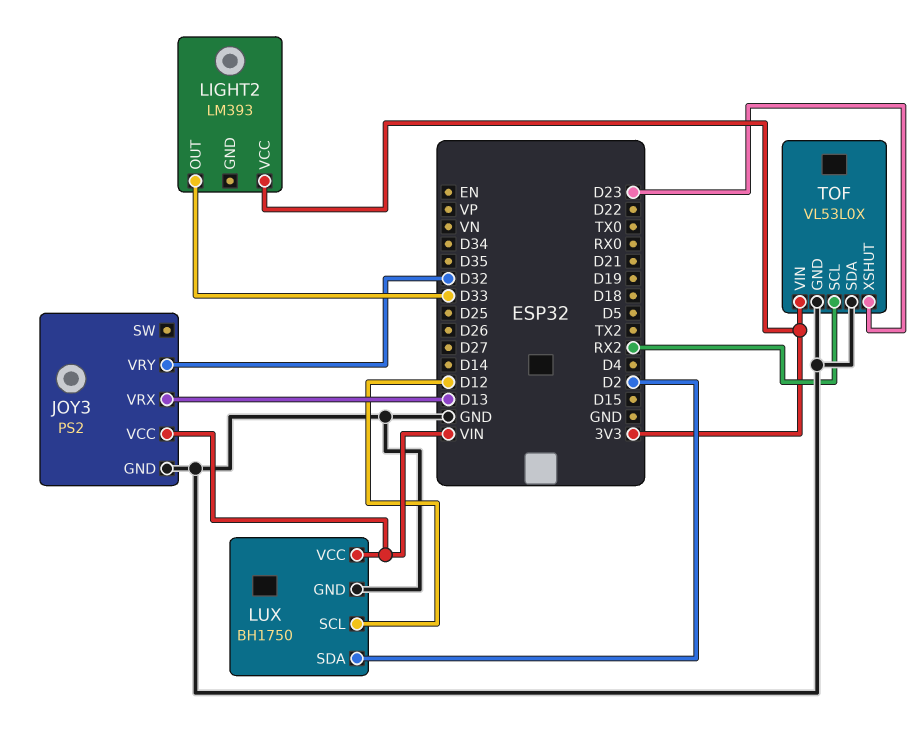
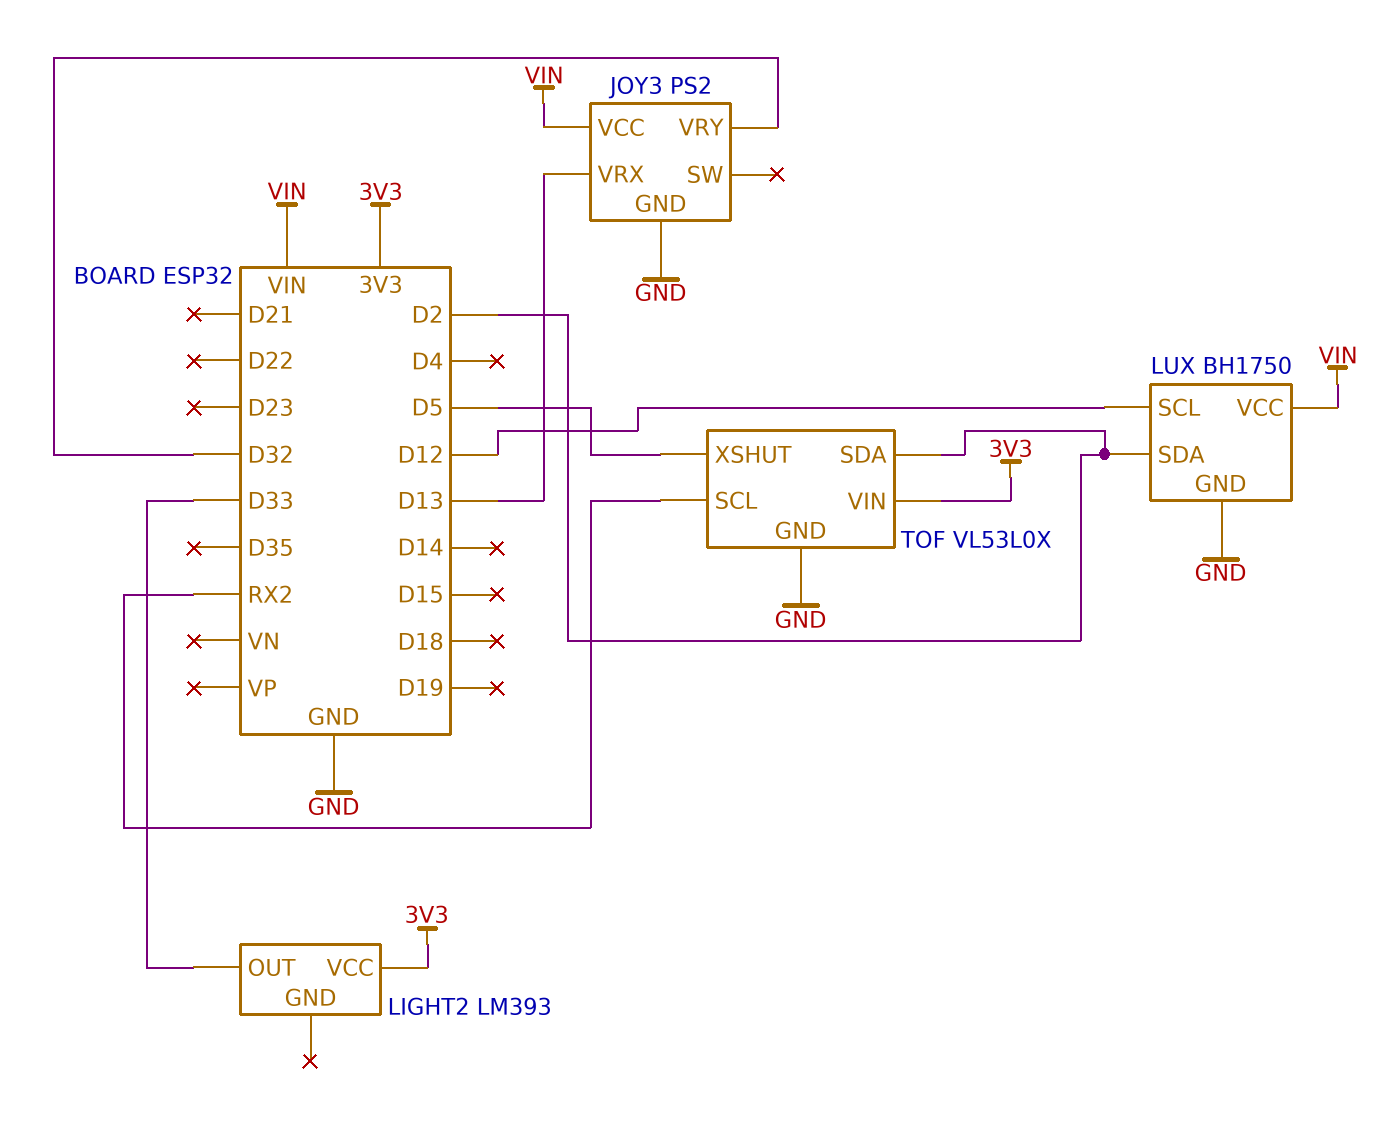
TOF pin SDA: GND -> D2
TOF pin XSHUT: D23 -> D5

